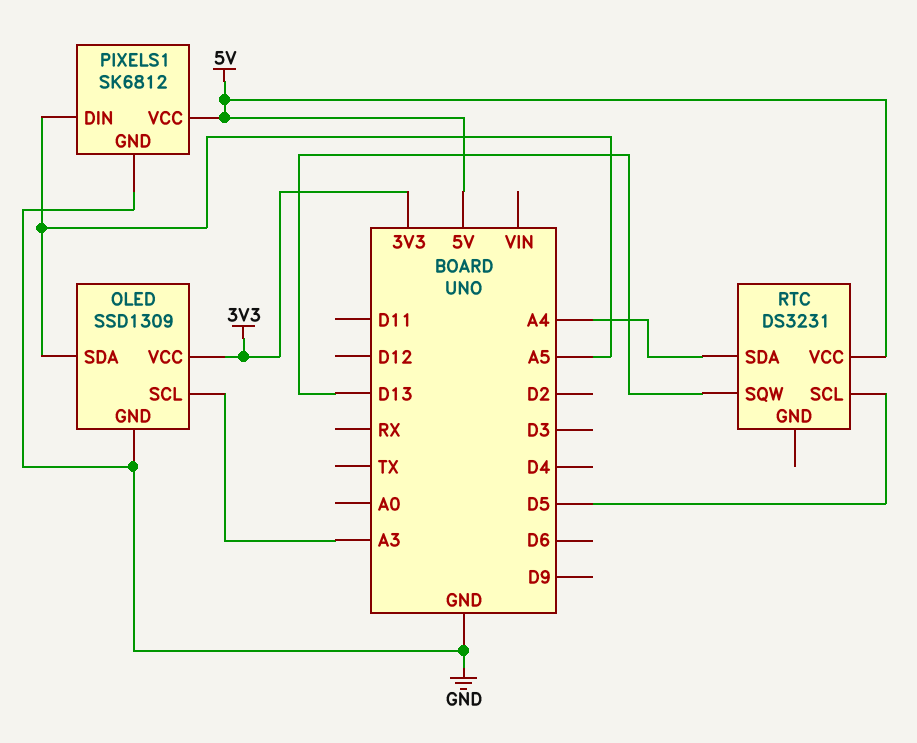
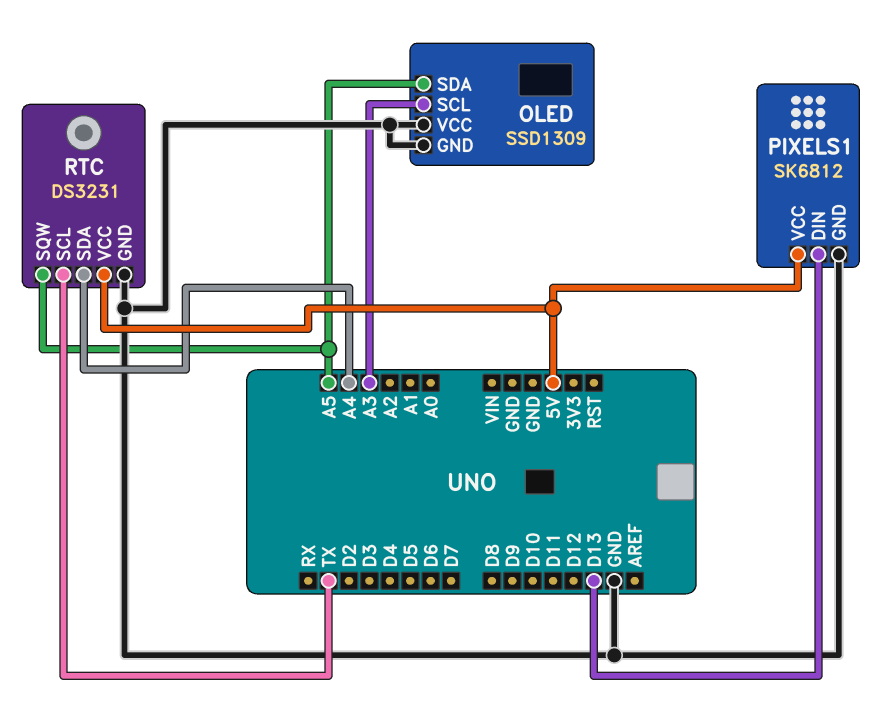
OLED pin VCC: 3V3 -> GND
PIXELS1 pin DIN: A5 -> D13
RTC pin GND: none -> GND
RTC pin SCL: D5 -> TX
RTC pin SQW: D13 -> A5

